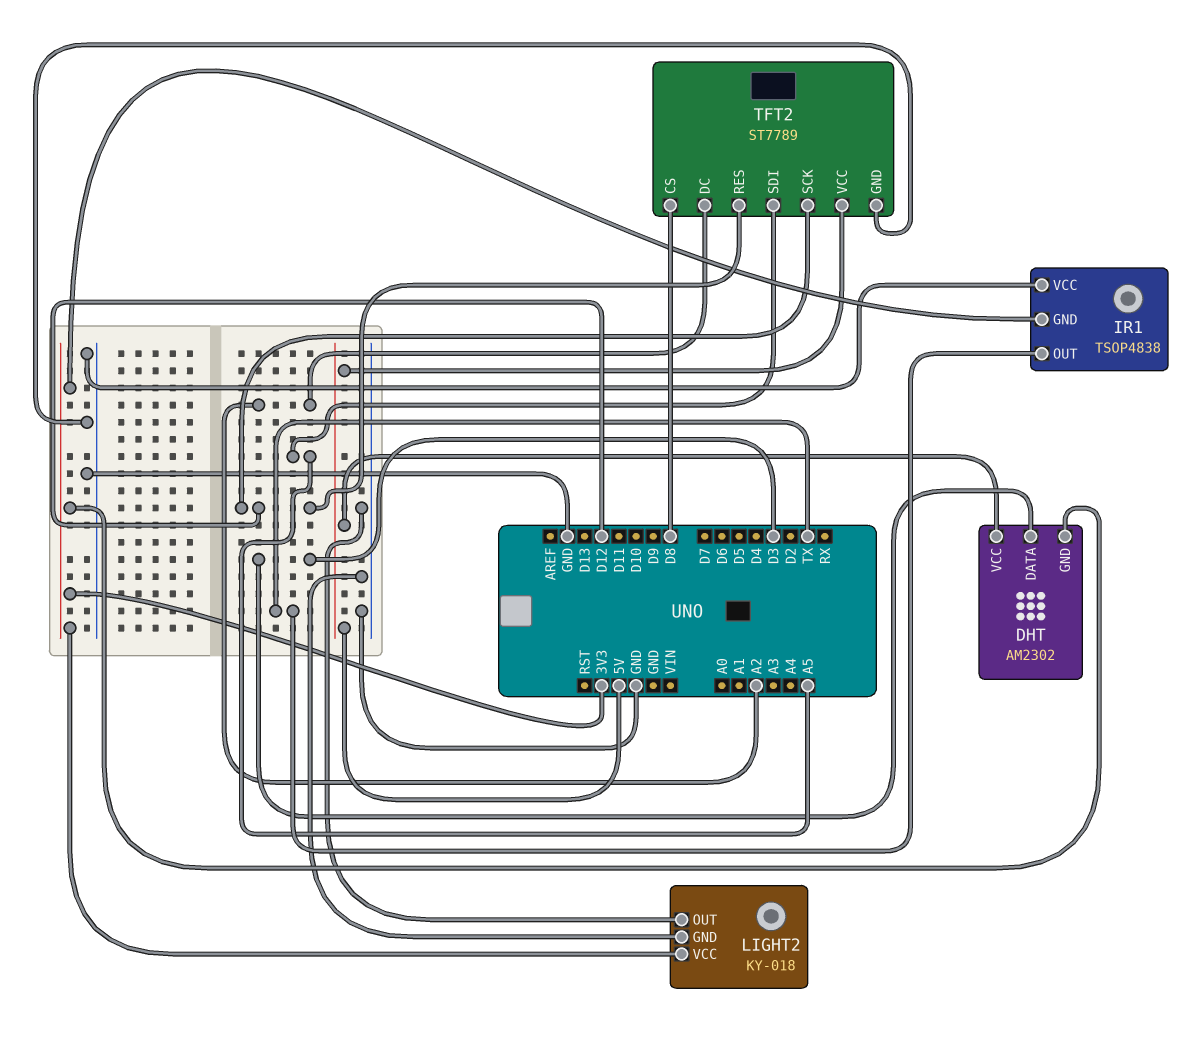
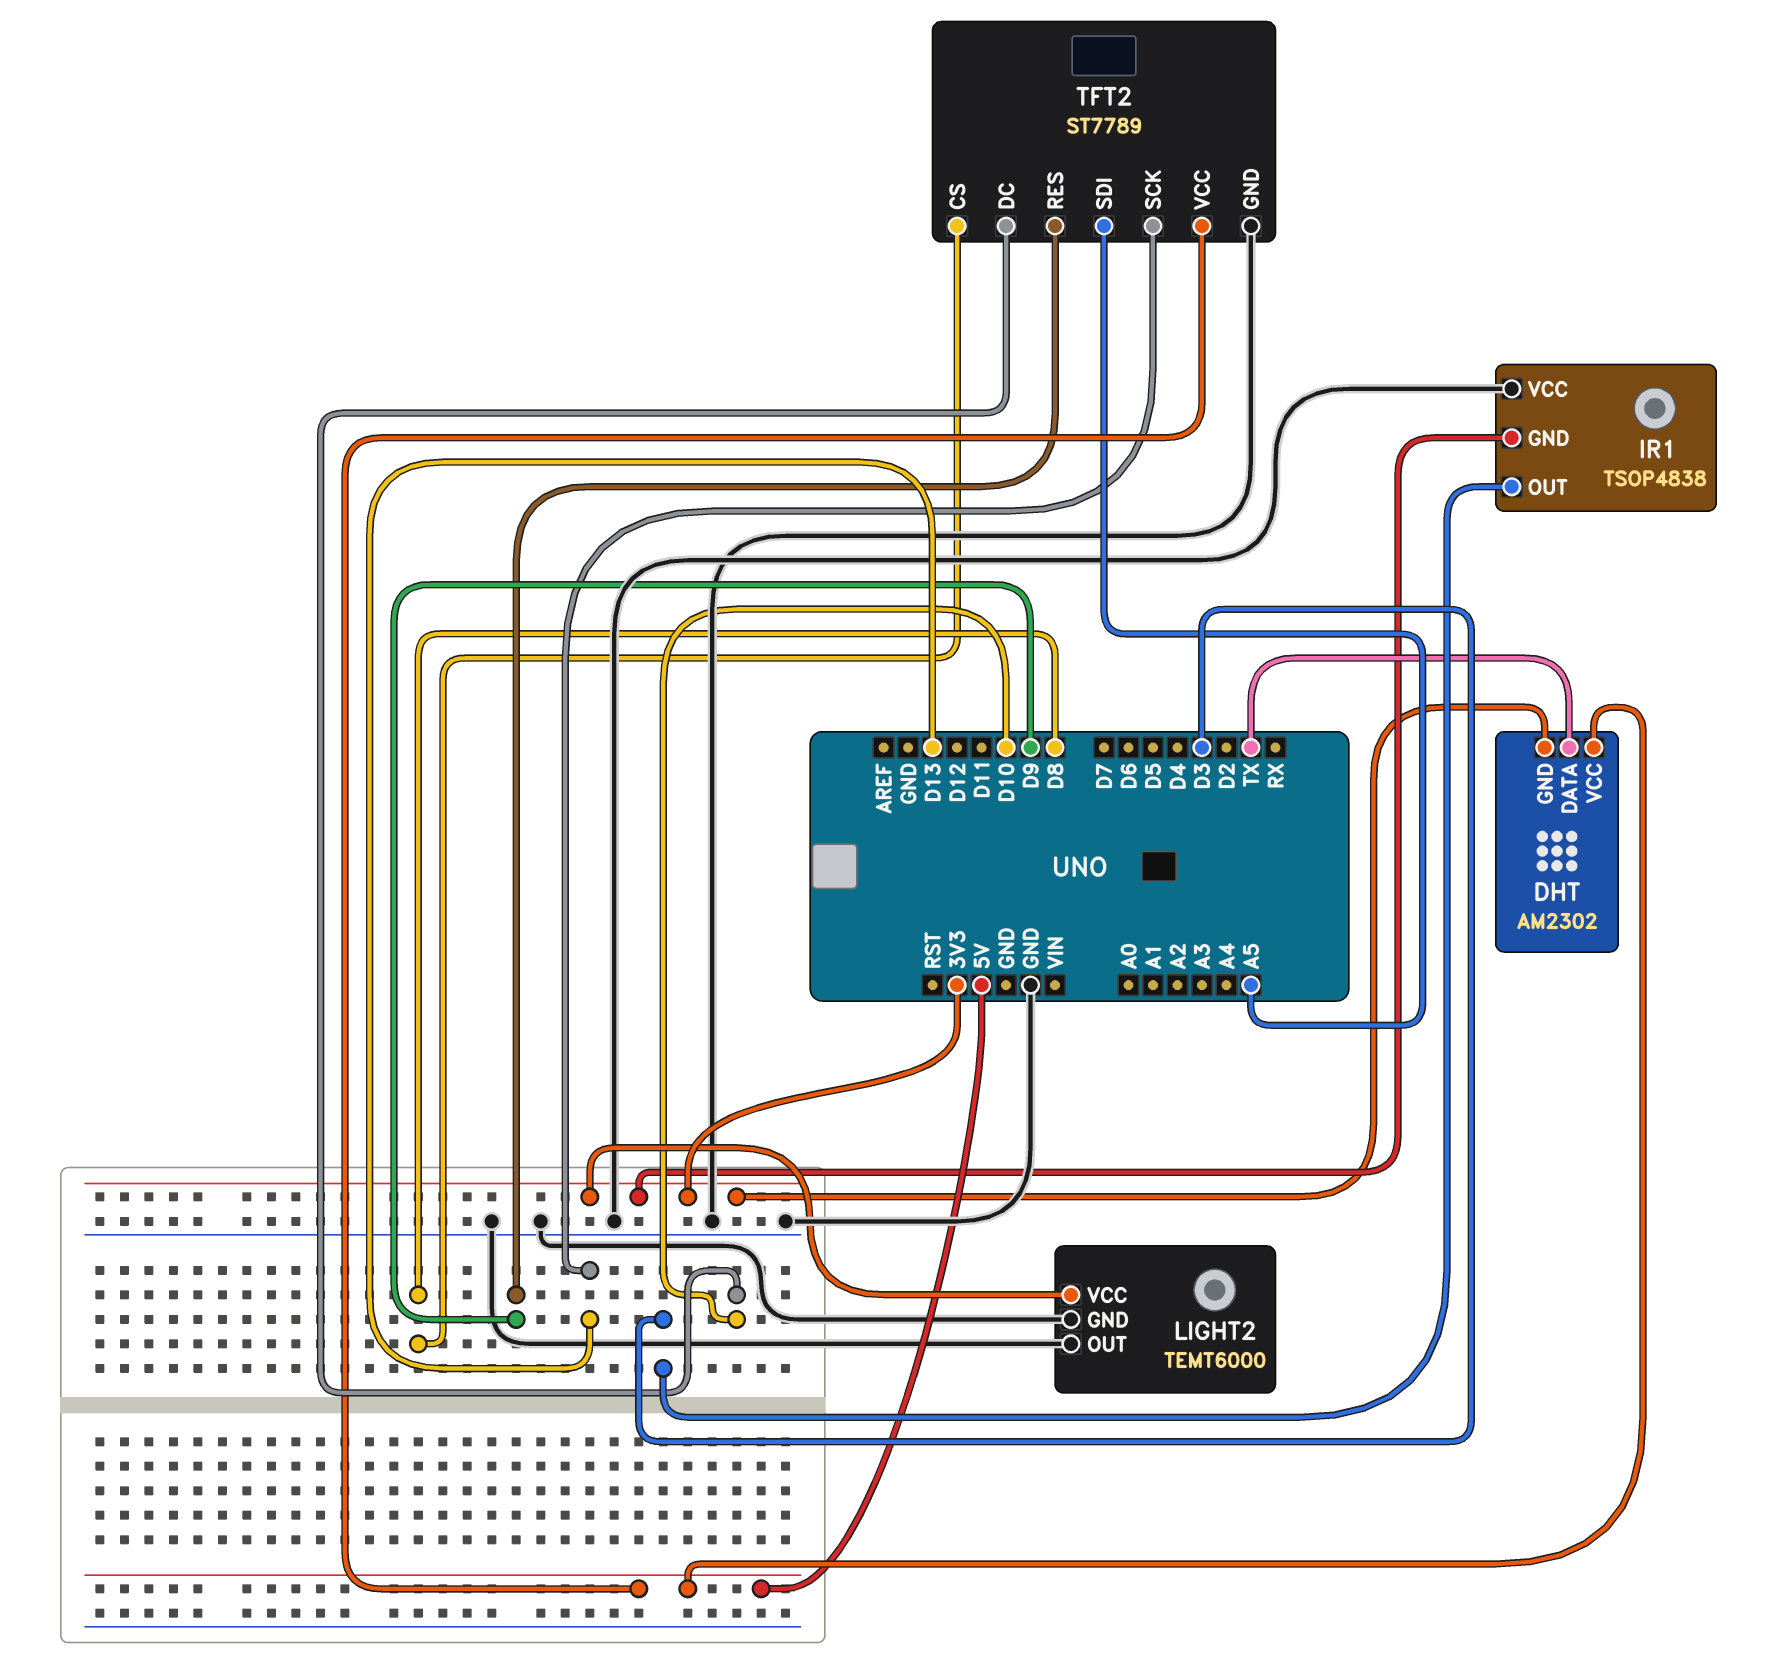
DHT pin DATA: D3 -> TX
IR1 pin OUT: TX -> D3
LIGHT2: KY-018 -> TEMT6000
TFT2 pin DC: A2 -> D10
TFT2 pin RES: D12 -> D9
TFT2 pin SCK: D12 -> D13

